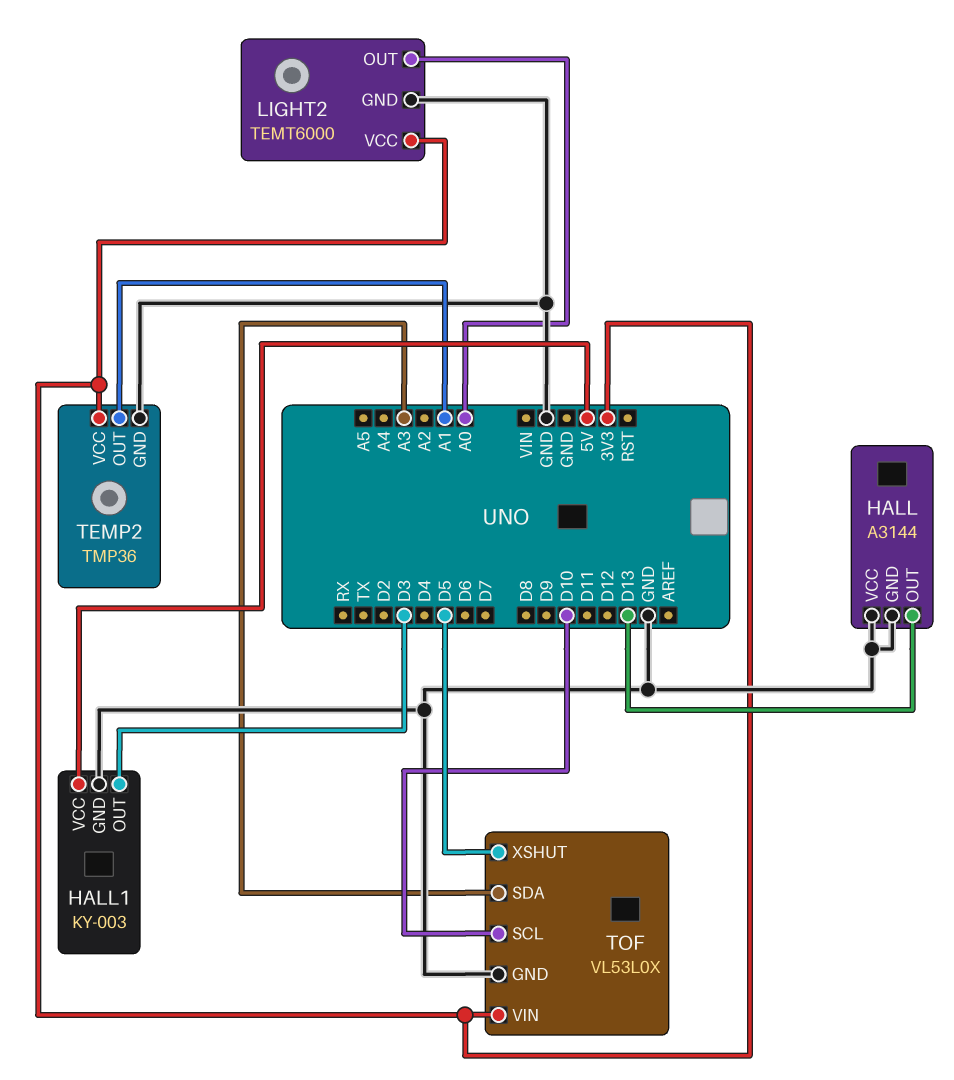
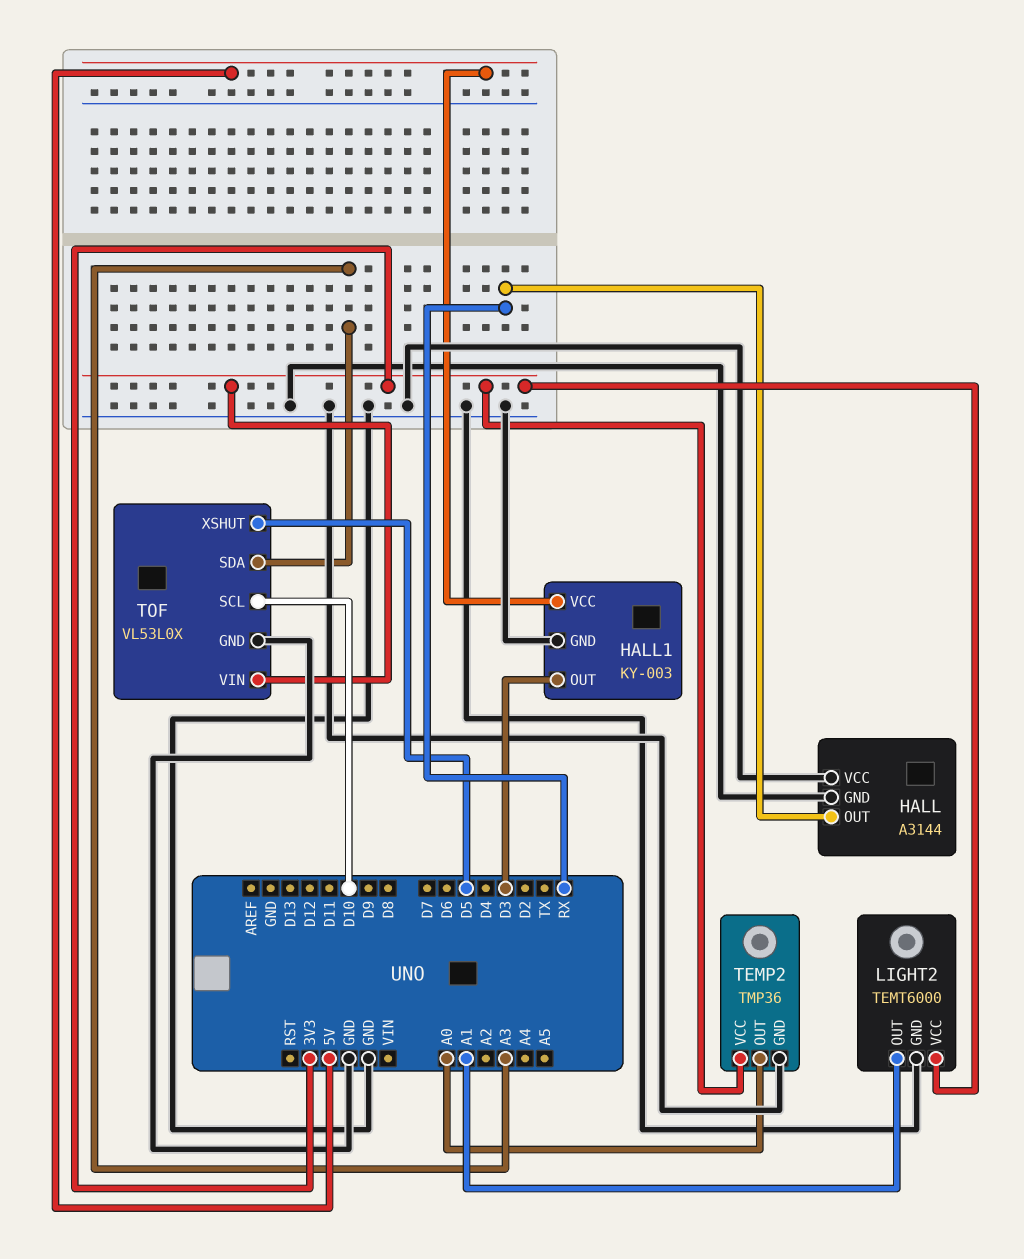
HALL pin OUT: D13 -> RX
LIGHT2 pin OUT: A0 -> A1
TEMP2 pin OUT: A1 -> A0

